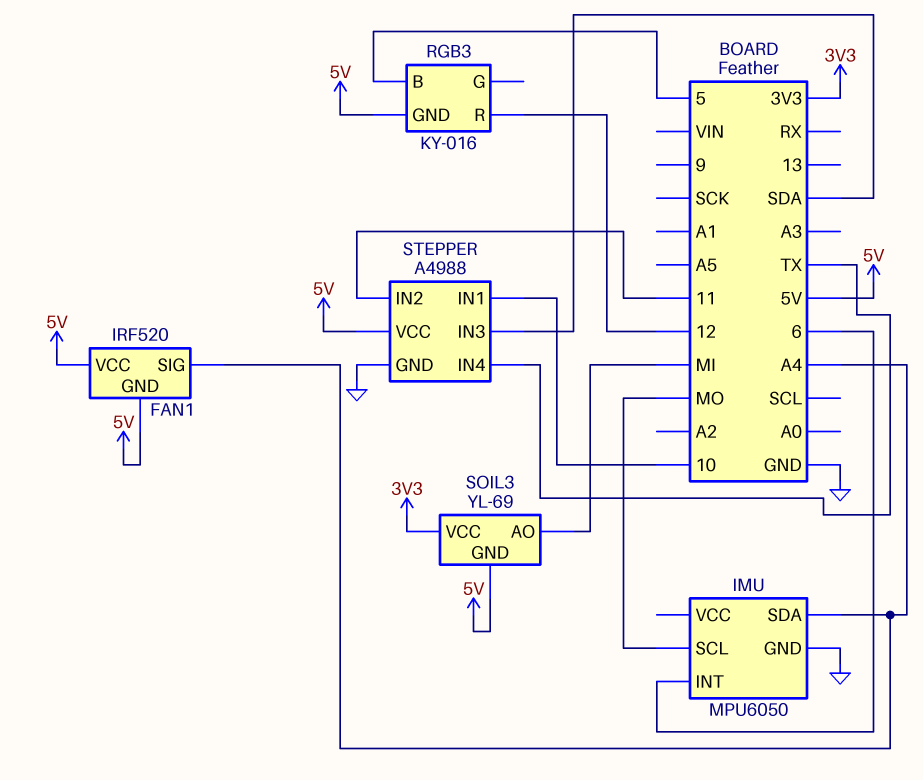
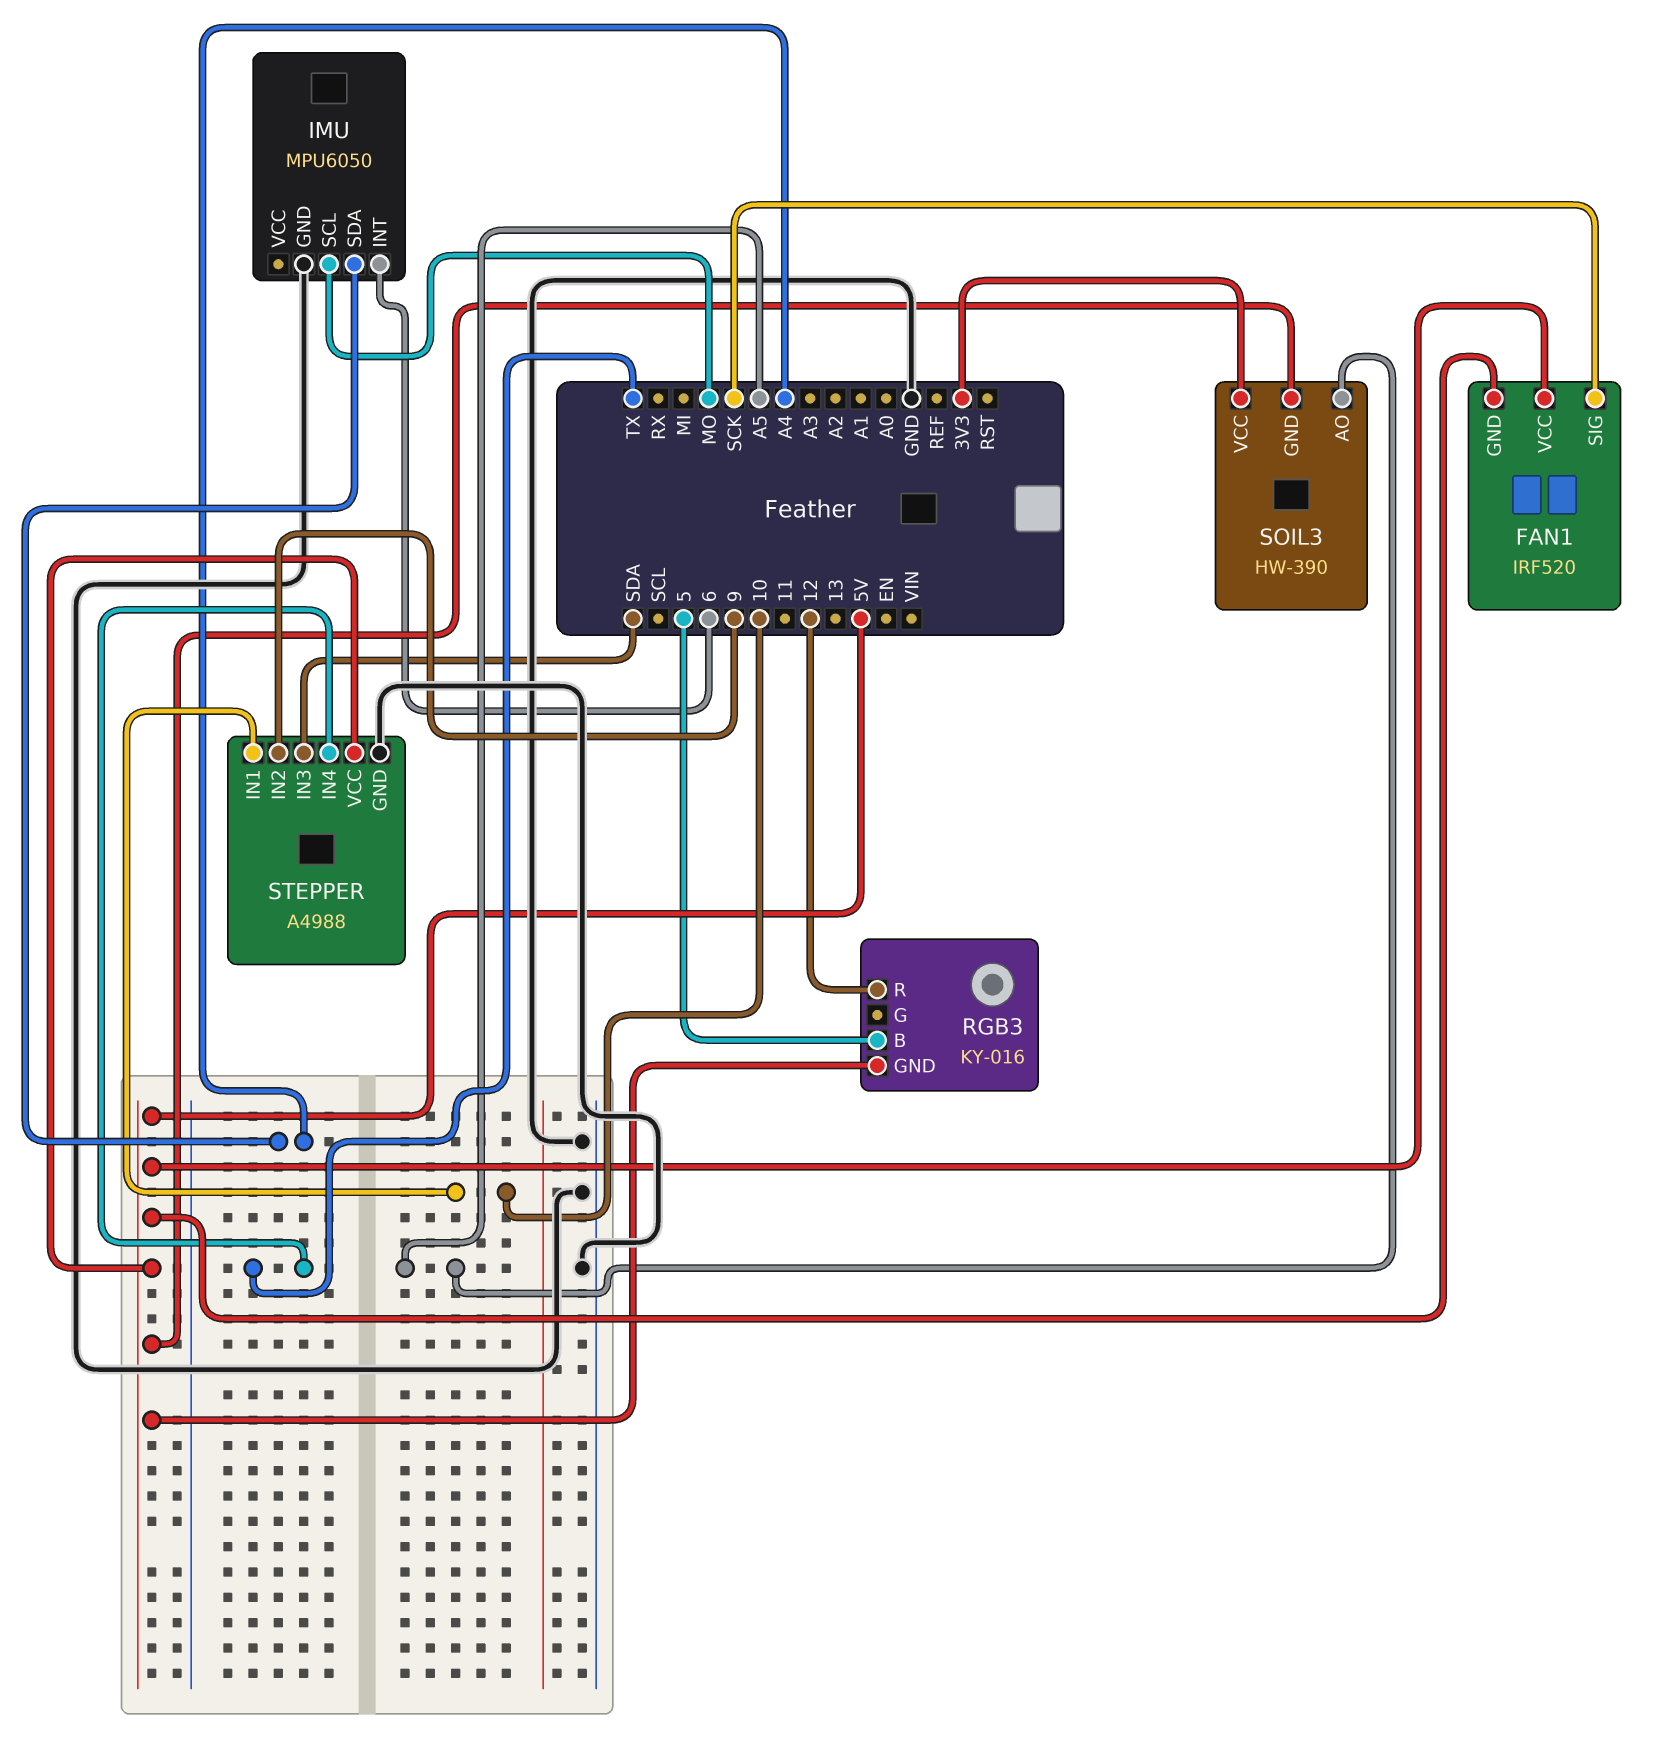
FAN1 pin SIG: A4 -> SCK
SOIL3: YL-69 -> HW-390
SOIL3 pin AO: MI -> A5
STEPPER pin IN2: 11 -> 9

